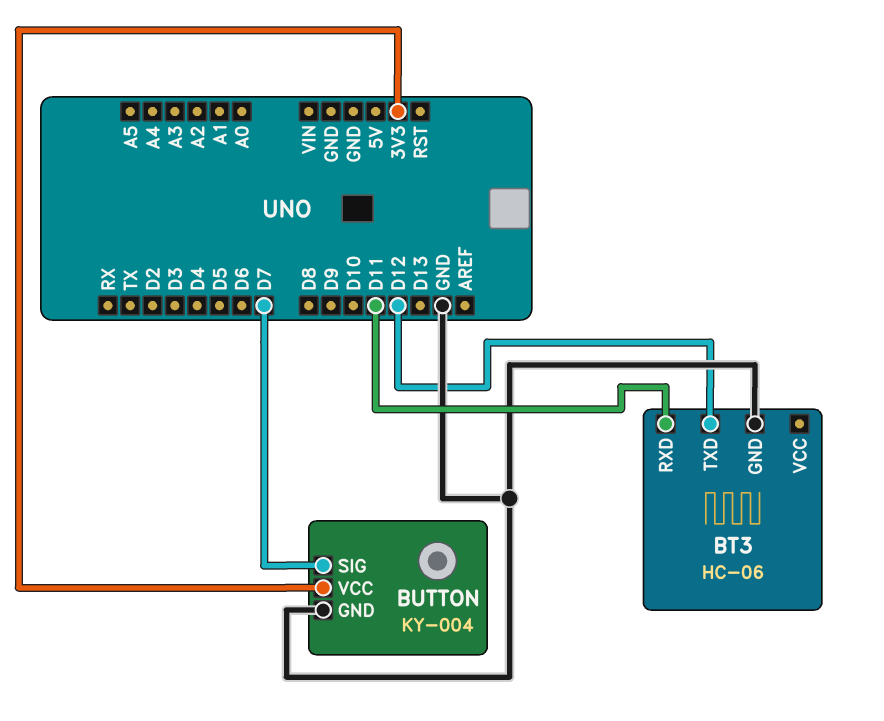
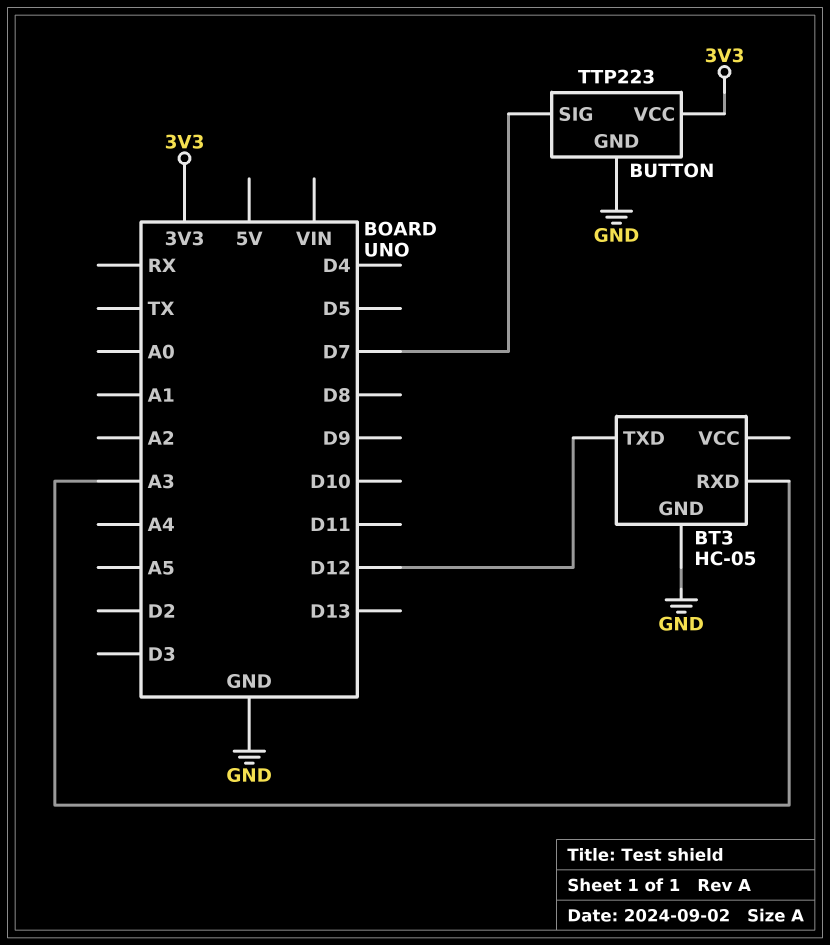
BT3: HC-06 -> HC-05
BT3 pin RXD: D11 -> A3
BUTTON: KY-004 -> TTP223

